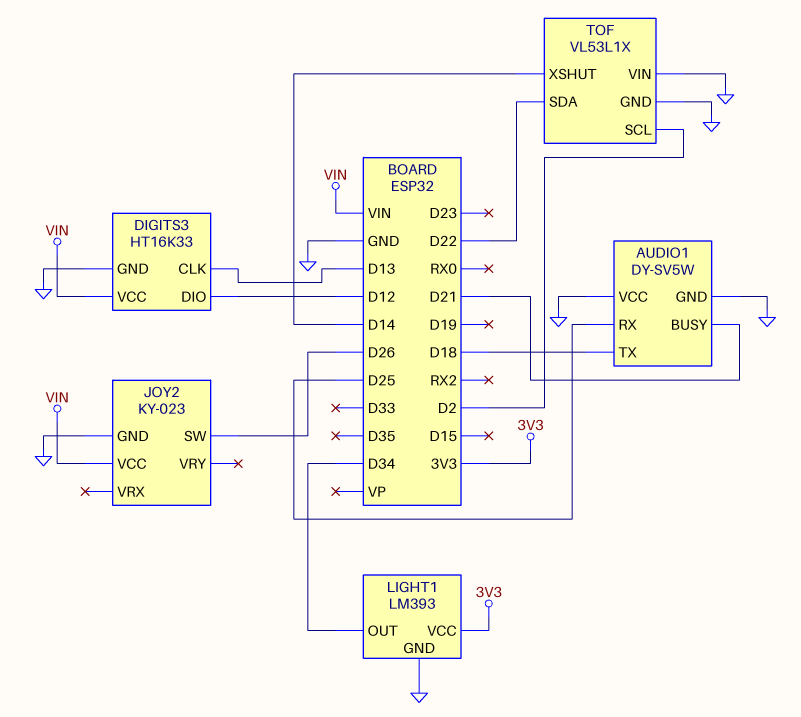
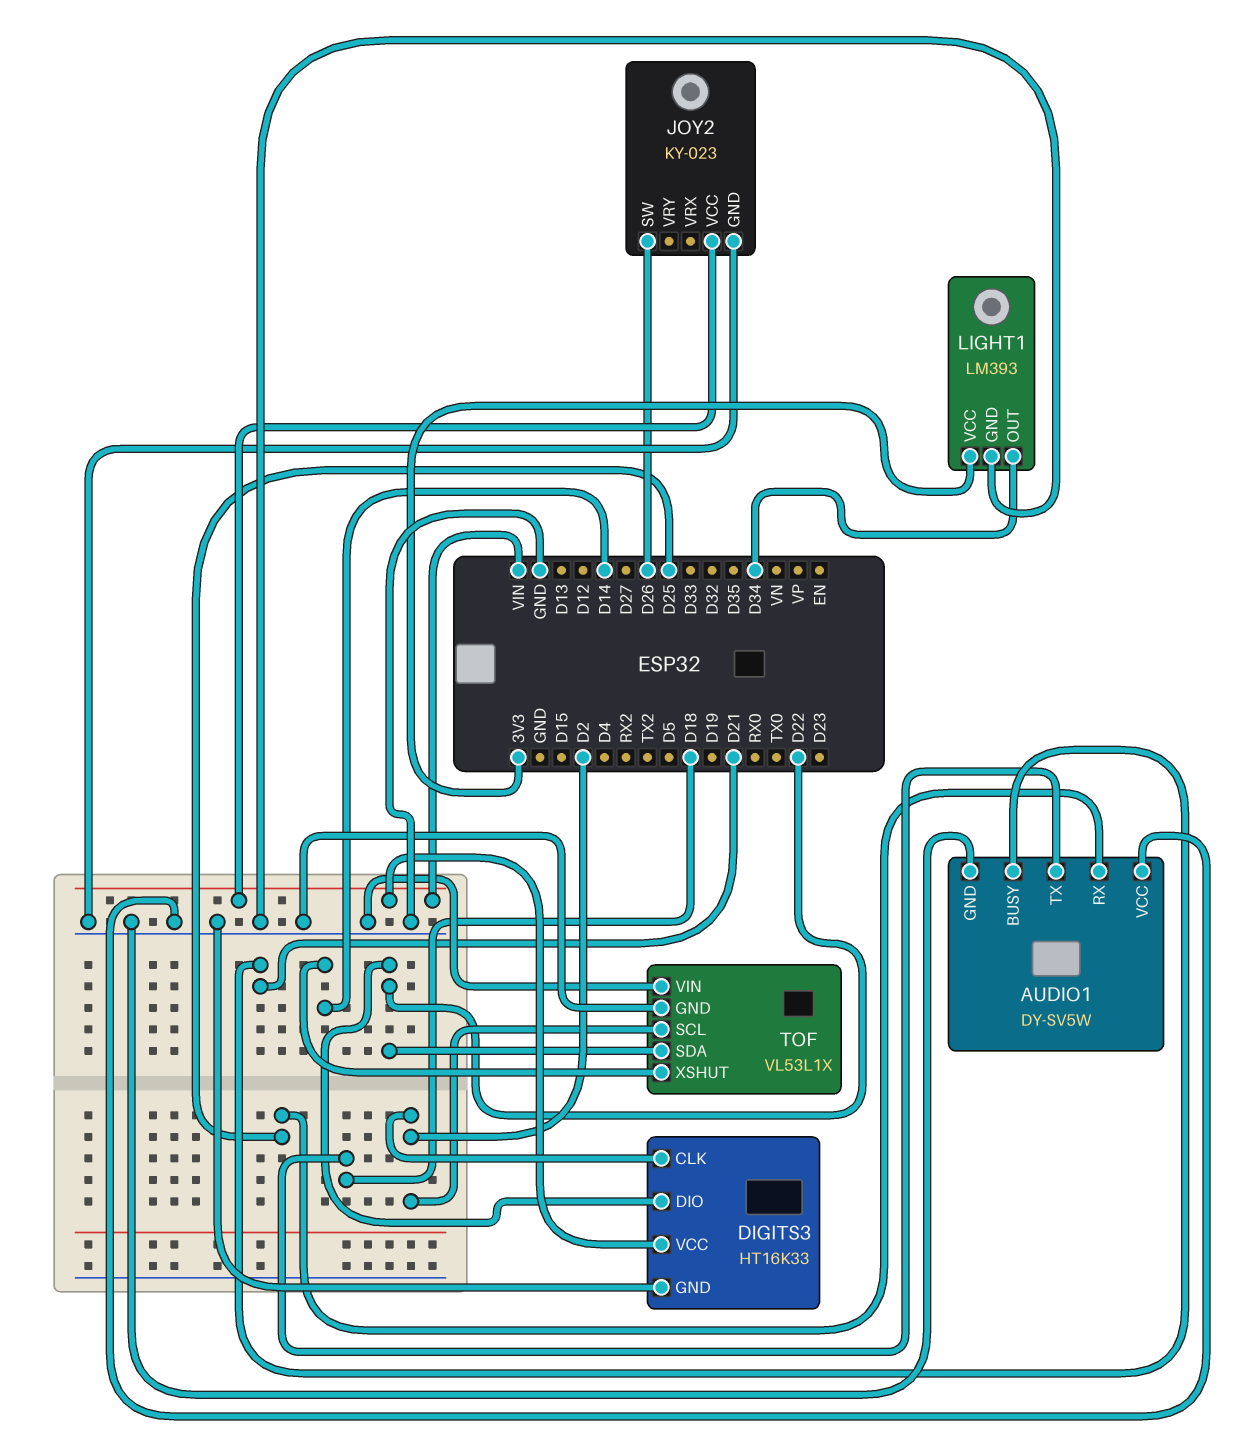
DIGITS3 pin CLK: D13 -> D2
DIGITS3 pin DIO: D12 -> D22

